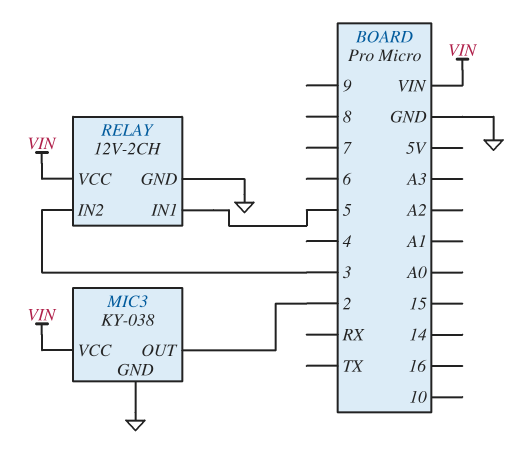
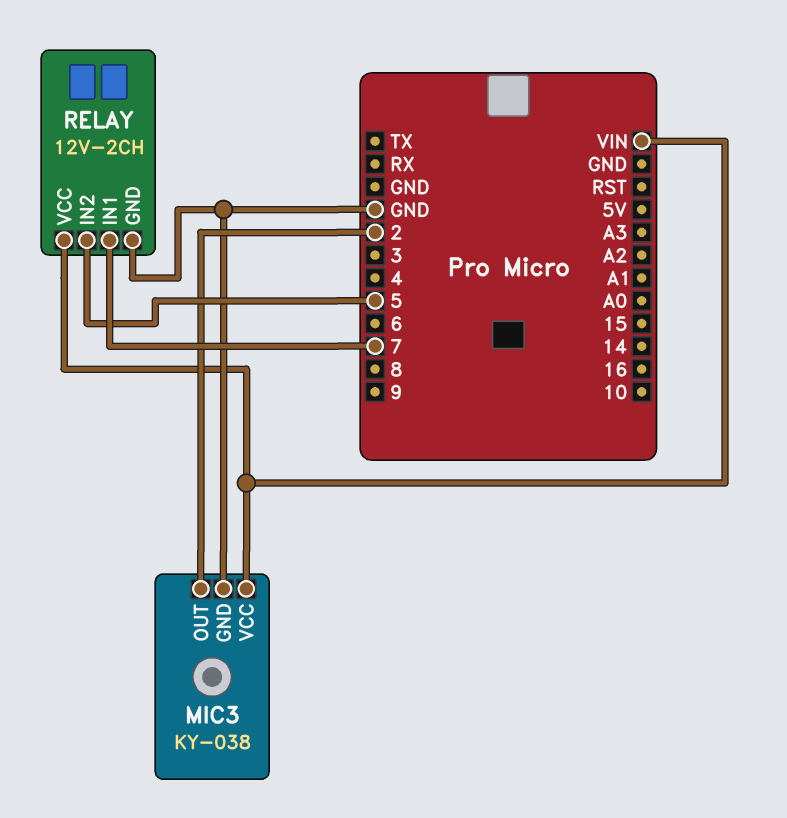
RELAY pin IN1: 5 -> 7
RELAY pin IN2: 3 -> 5

